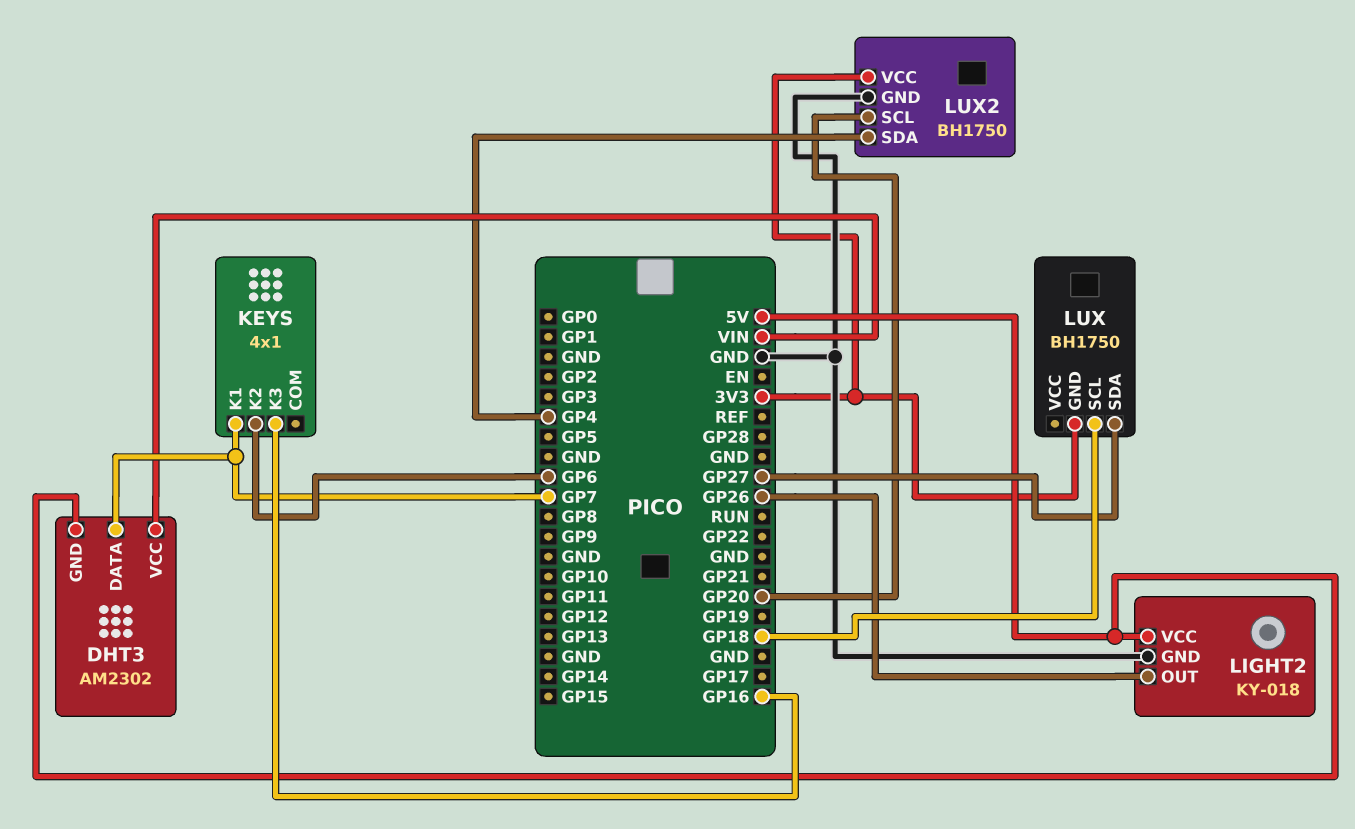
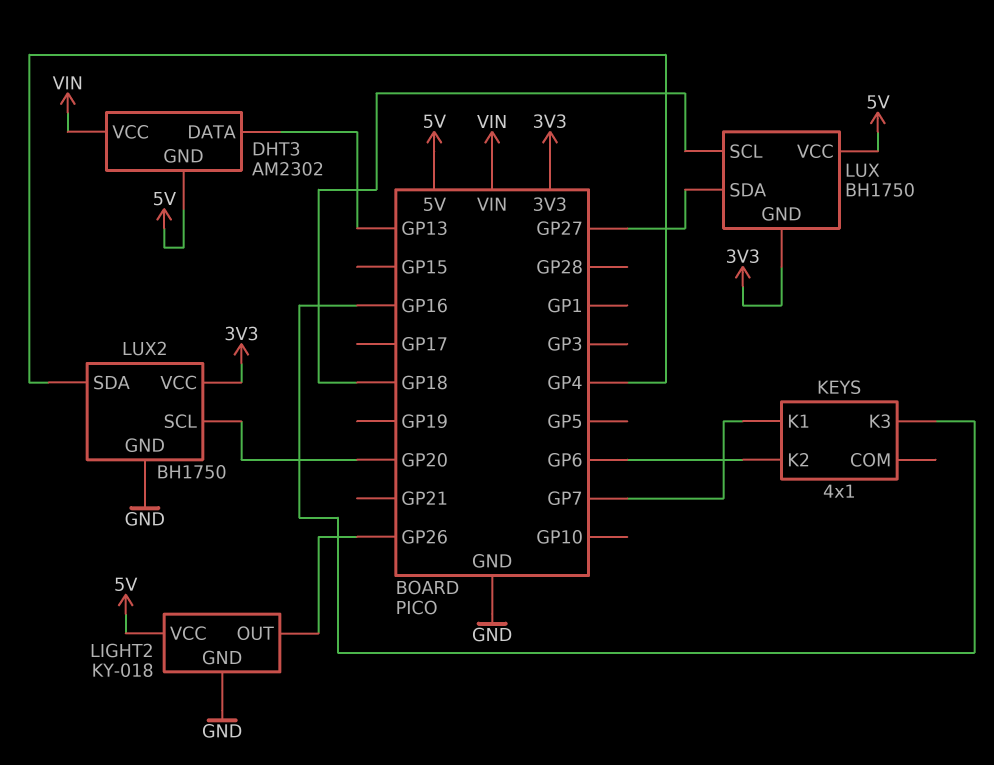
DHT3 pin DATA: GP7 -> GP13
LUX pin VCC: none -> 5V

